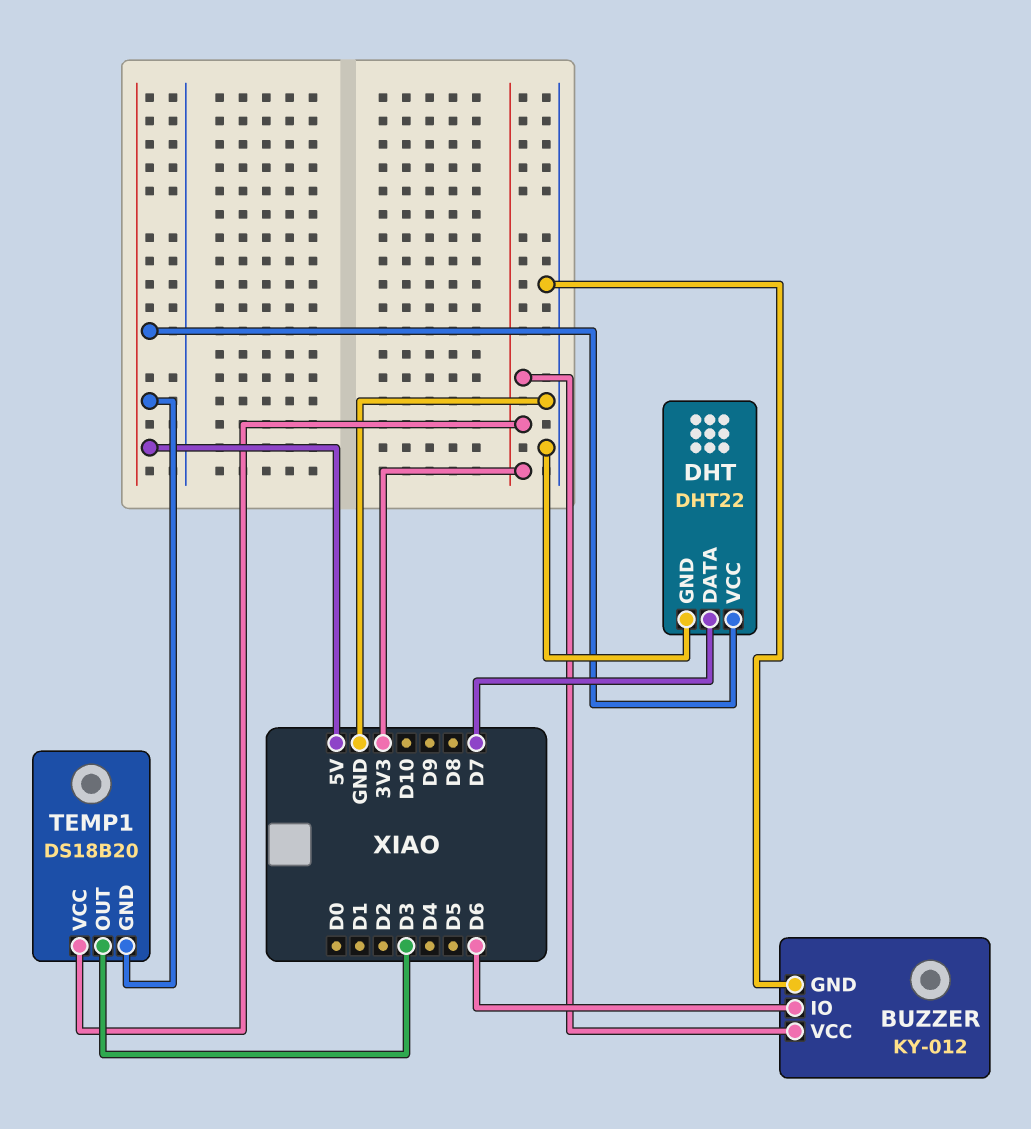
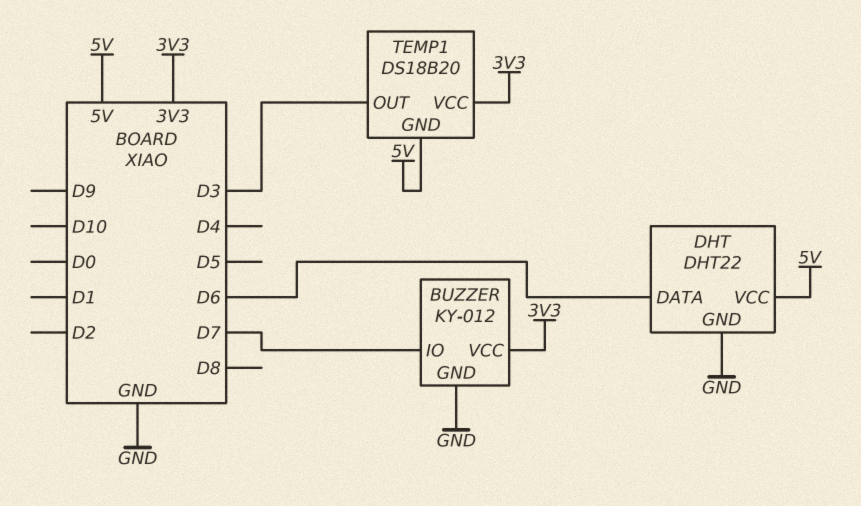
BUZZER pin IO: D6 -> D7
DHT pin DATA: D7 -> D6

